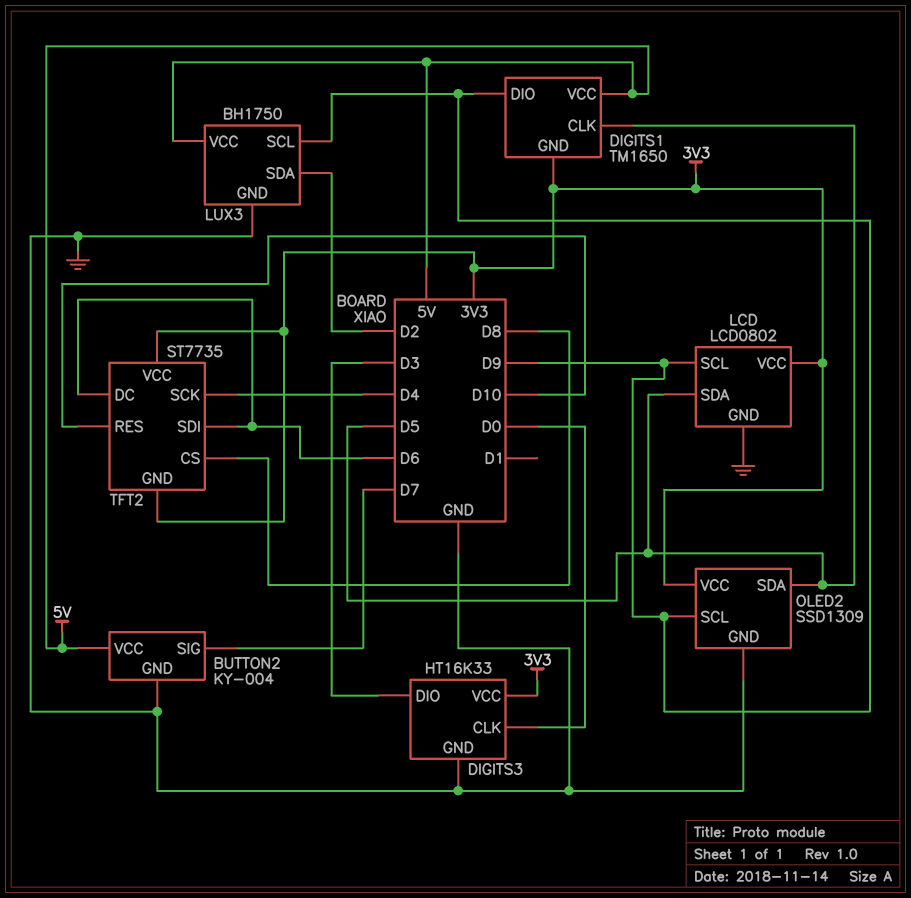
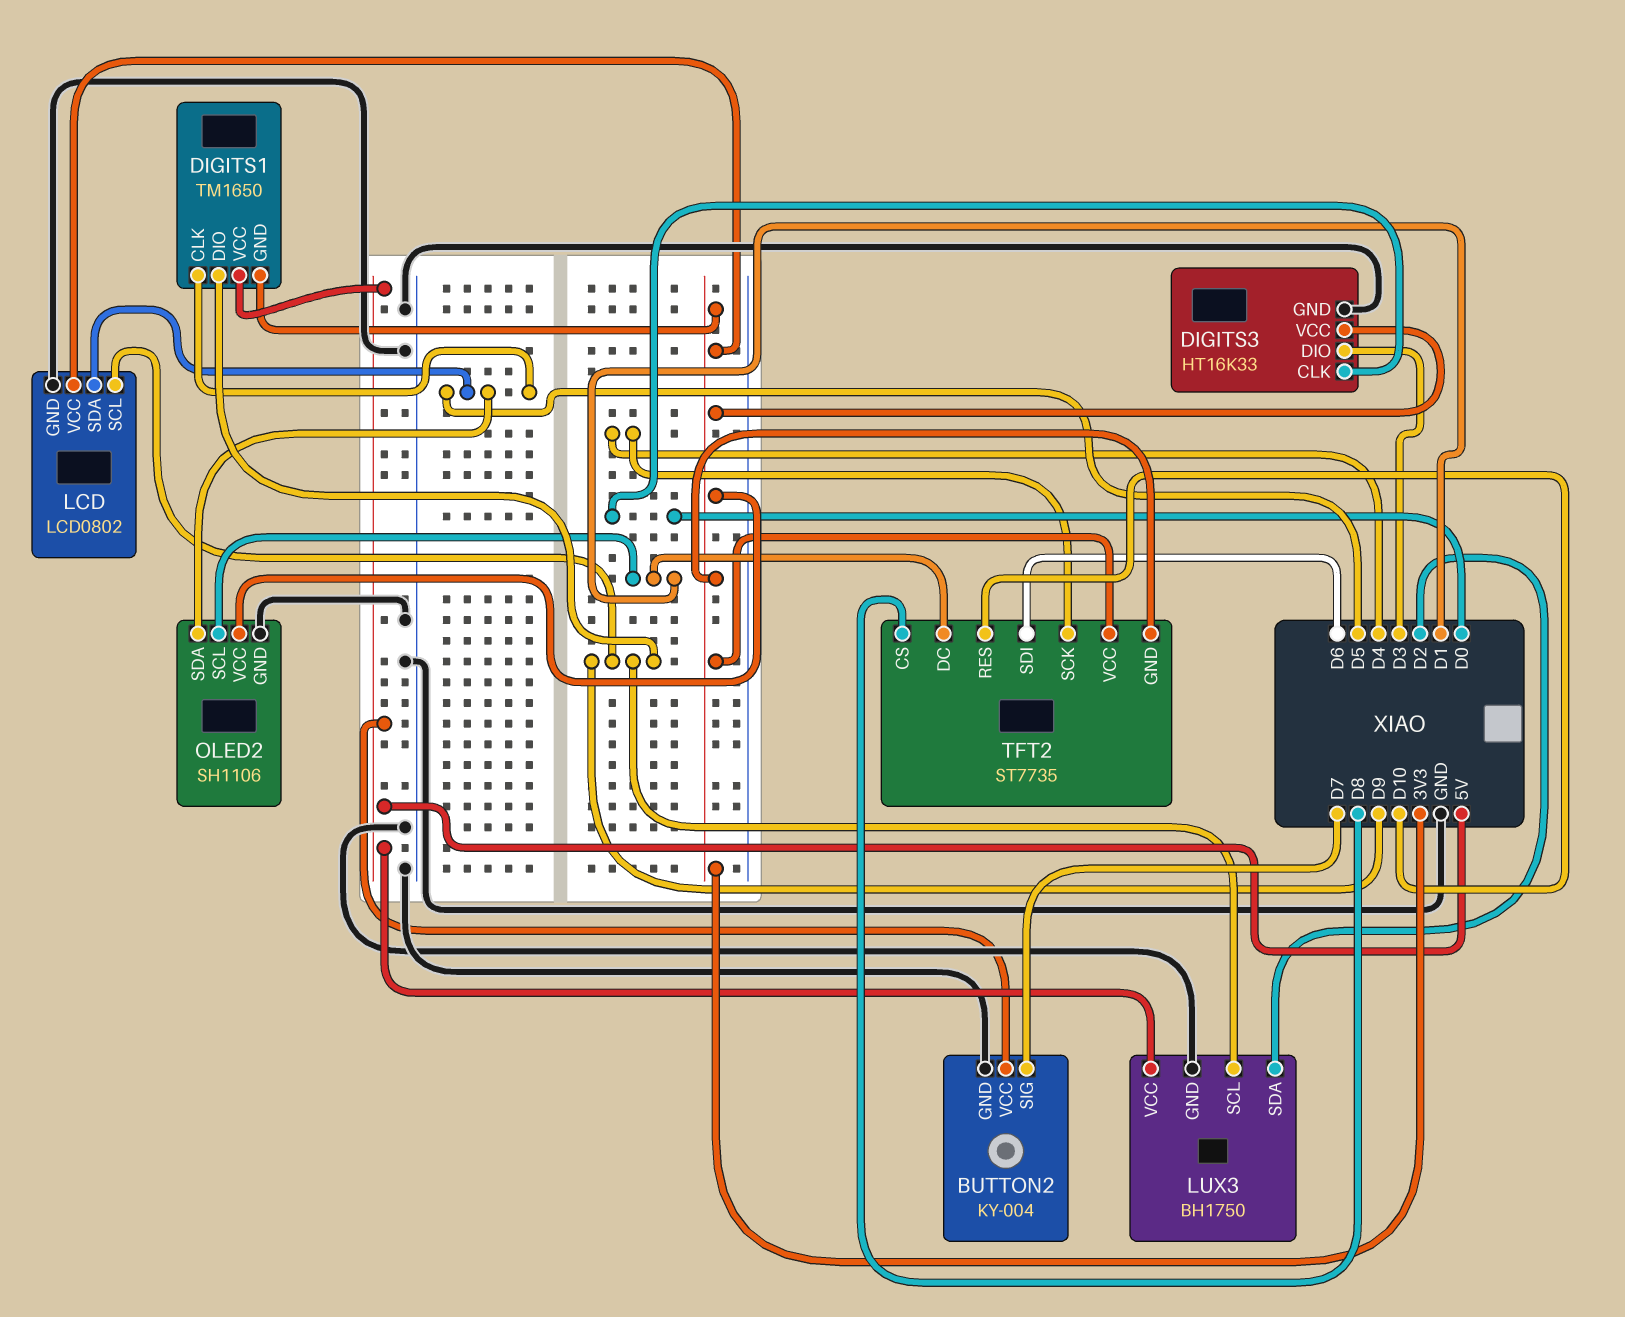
OLED2: SSD1309 -> SH1106
OLED2 pin SCL: D9 -> D1
TFT2 pin DC: D6 -> D1

